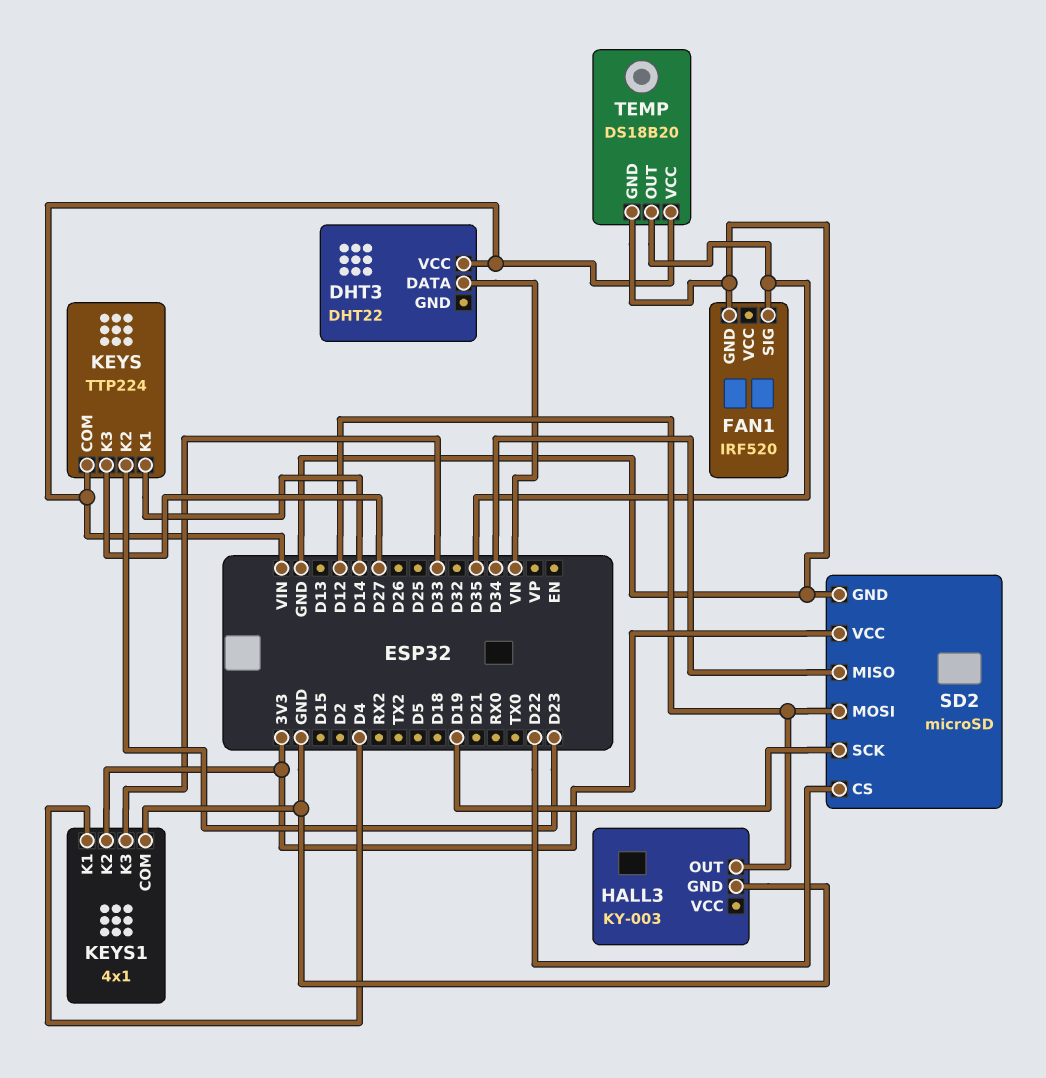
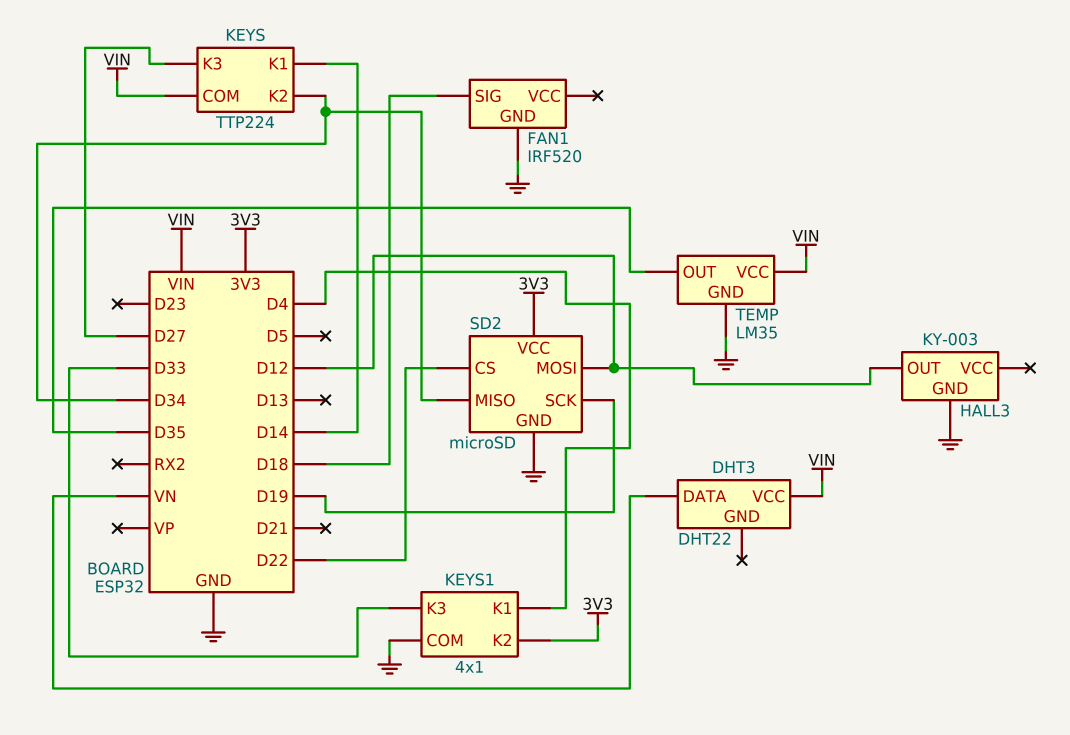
FAN1 pin SIG: D35 -> D18
KEYS pin K2: D23 -> D34
TEMP: DS18B20 -> LM35

